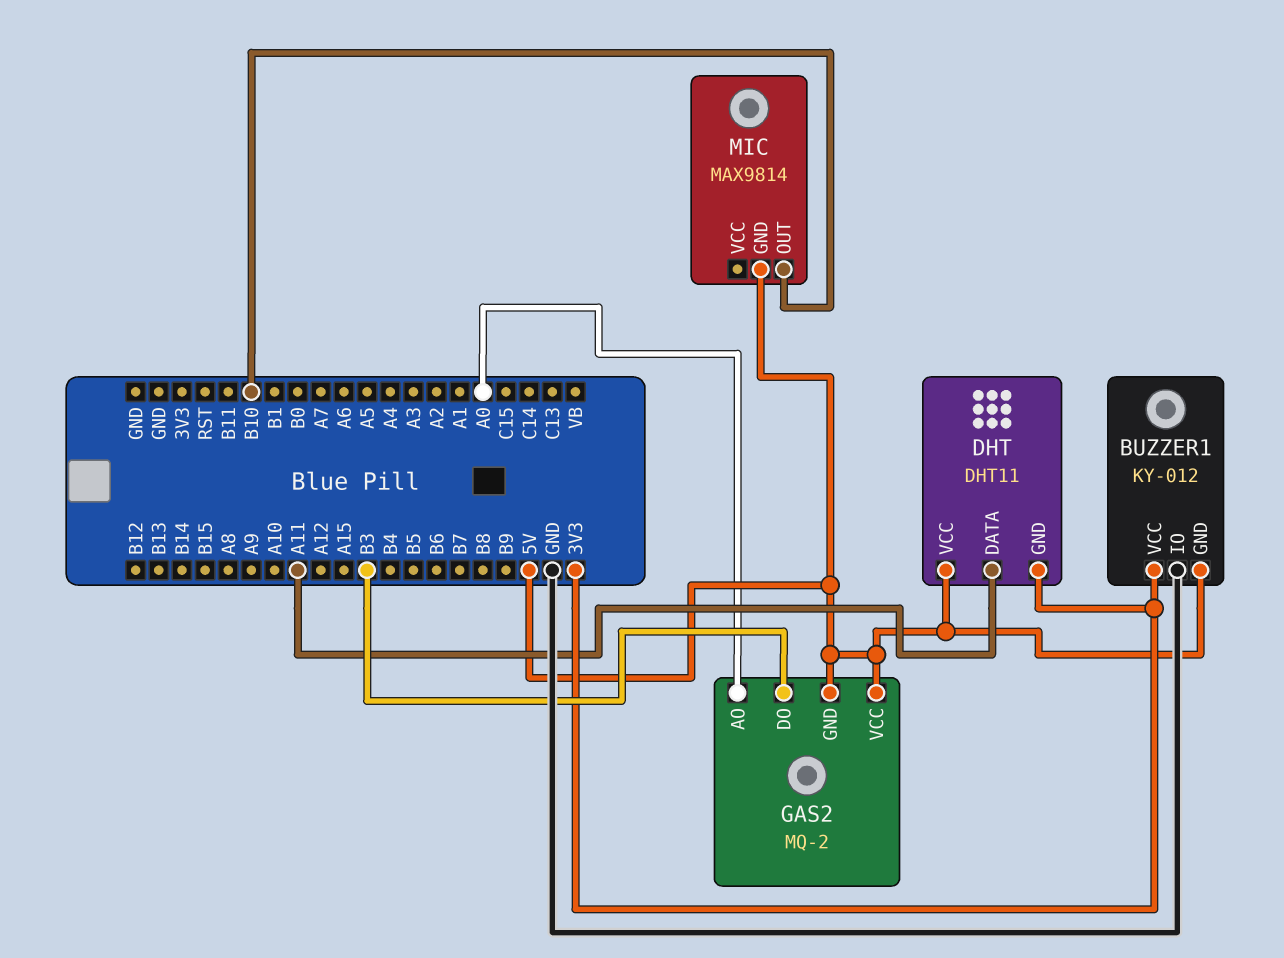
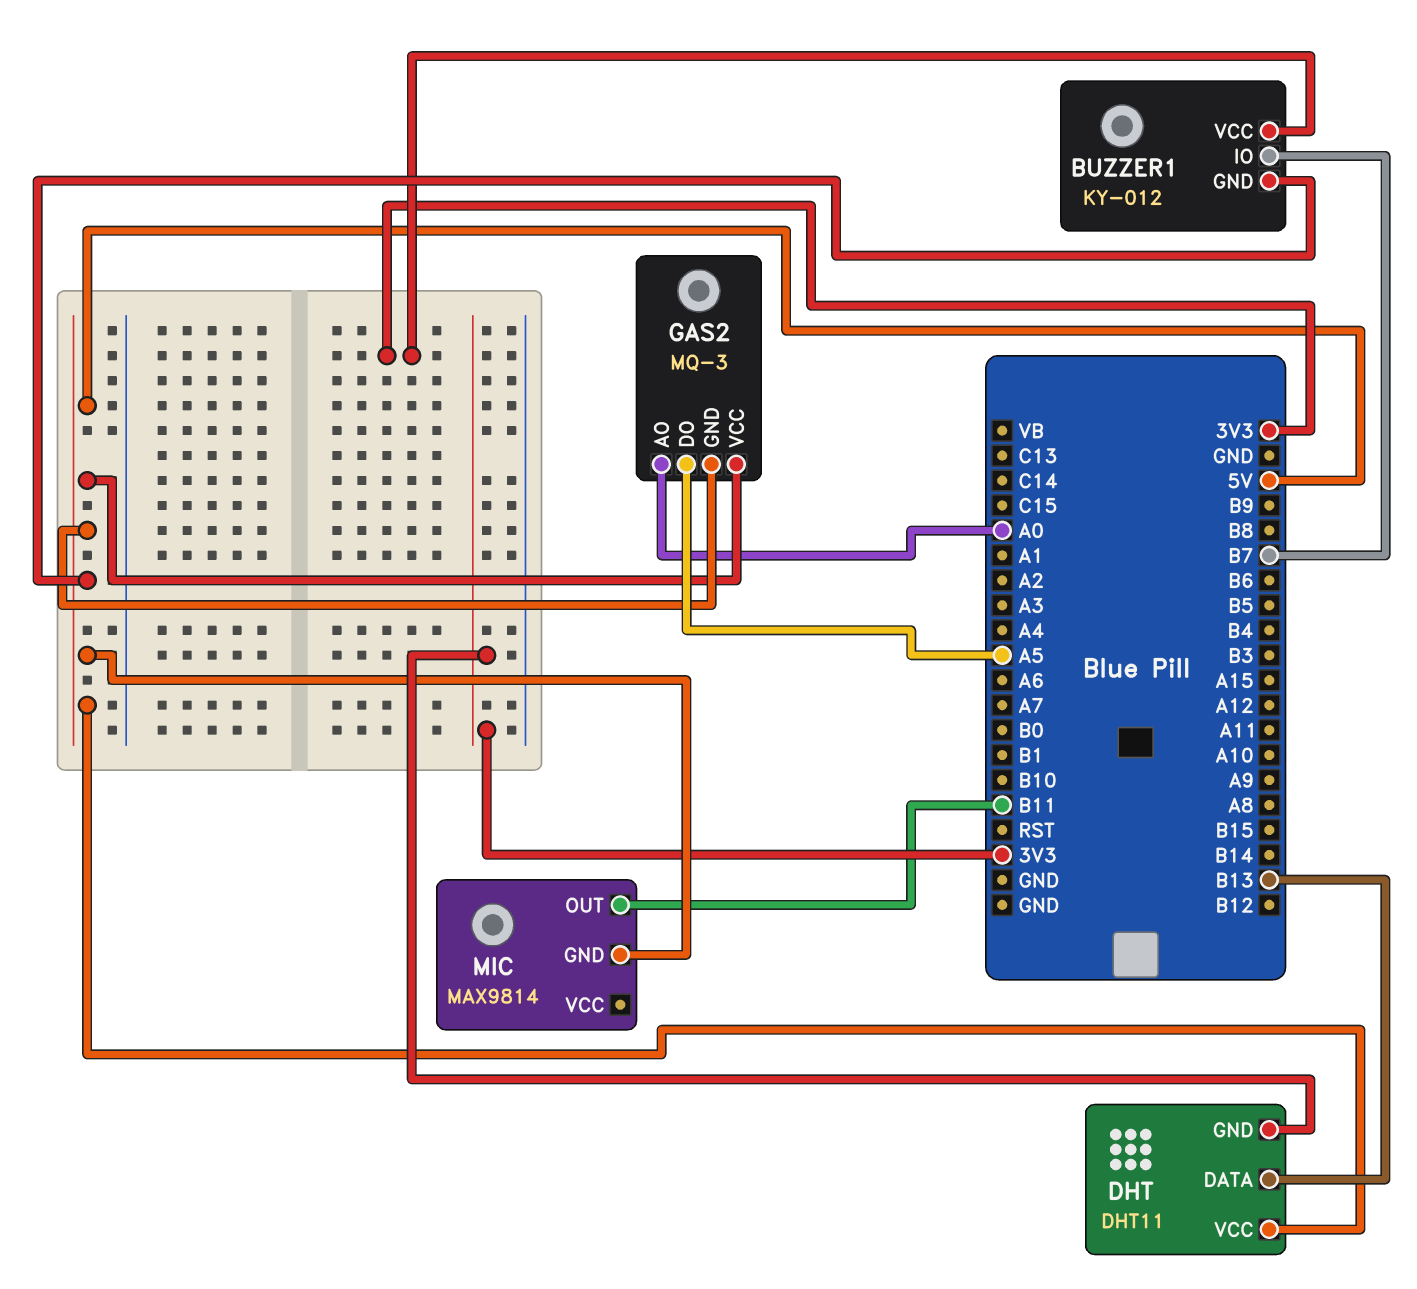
BUZZER1 pin IO: GND -> B7
DHT pin DATA: A11 -> B13
GAS2: MQ-2 -> MQ-3
GAS2 pin DO: B3 -> A5
MIC pin OUT: B10 -> B11

